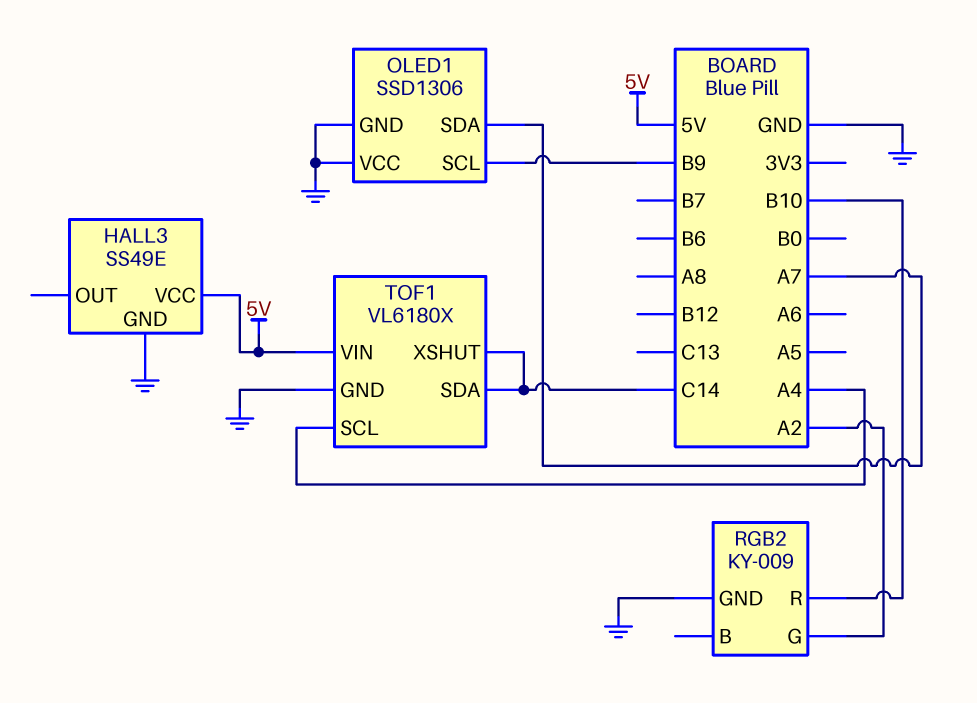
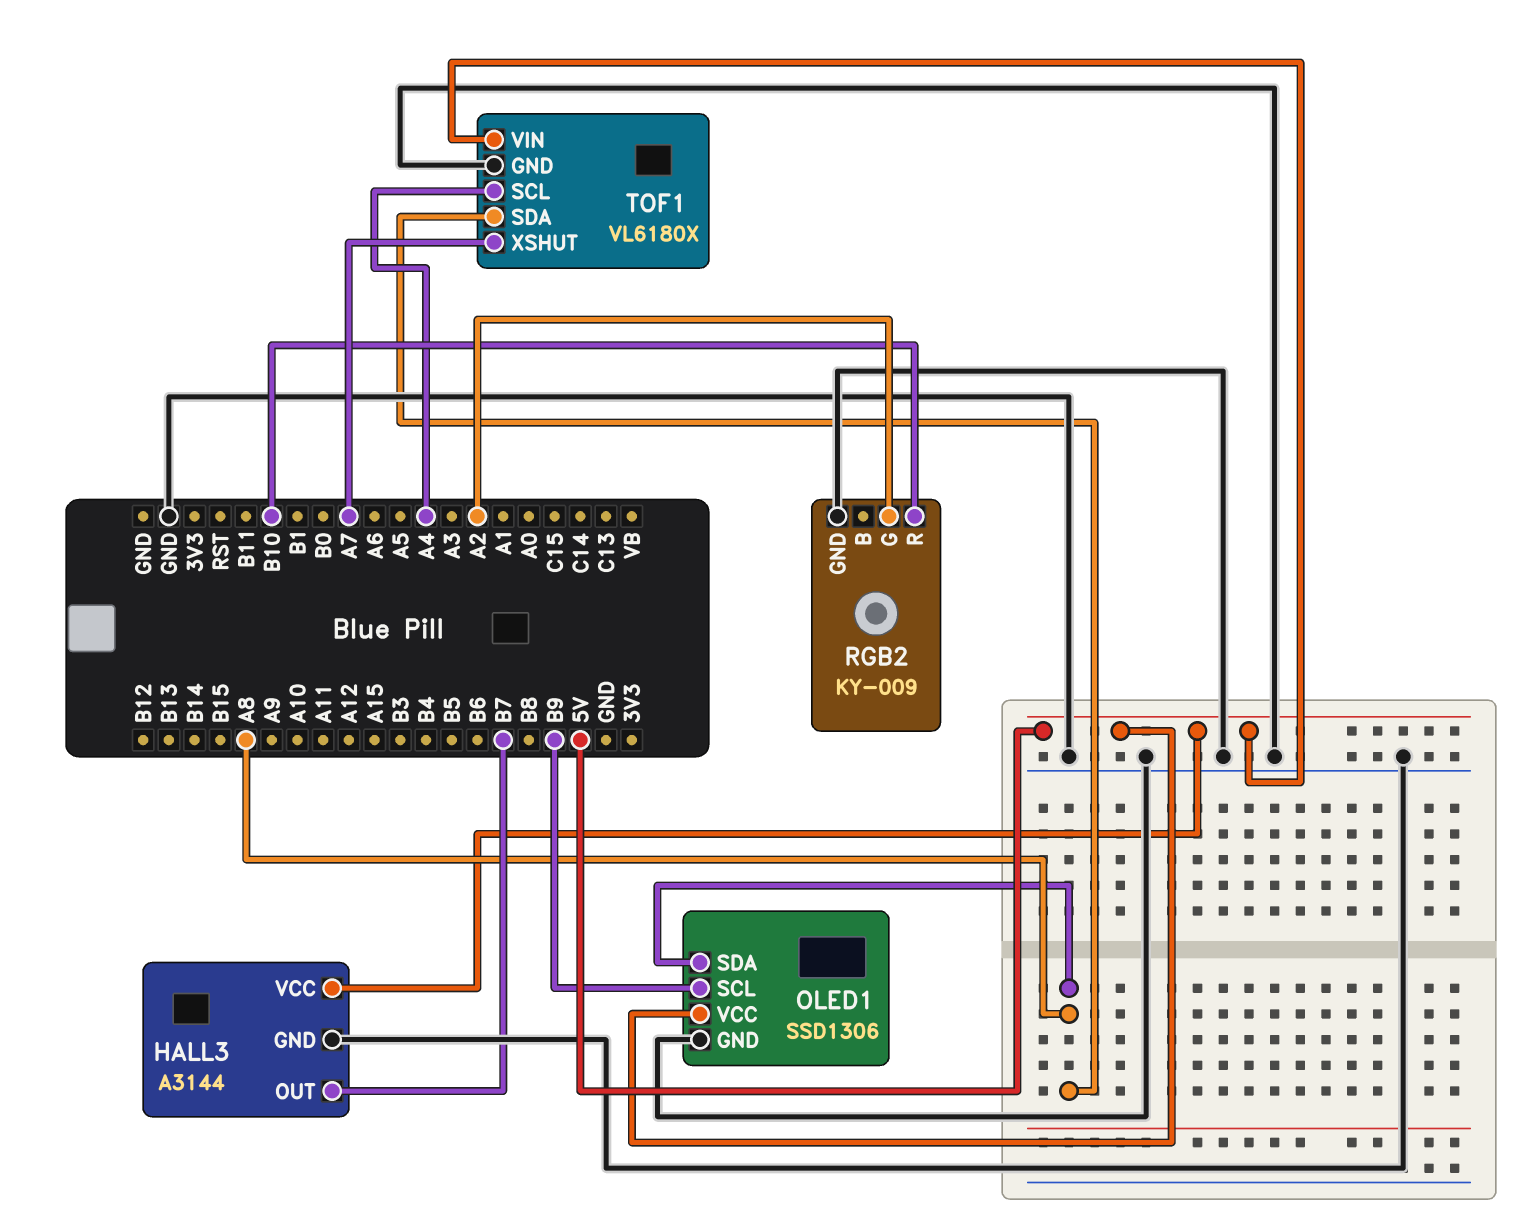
HALL3: SS49E -> A3144
HALL3 pin OUT: none -> B7
OLED1 pin SDA: A7 -> A8
OLED1 pin VCC: GND -> 5V
TOF1 pin SDA: C14 -> A8
TOF1 pin XSHUT: C14 -> A7

